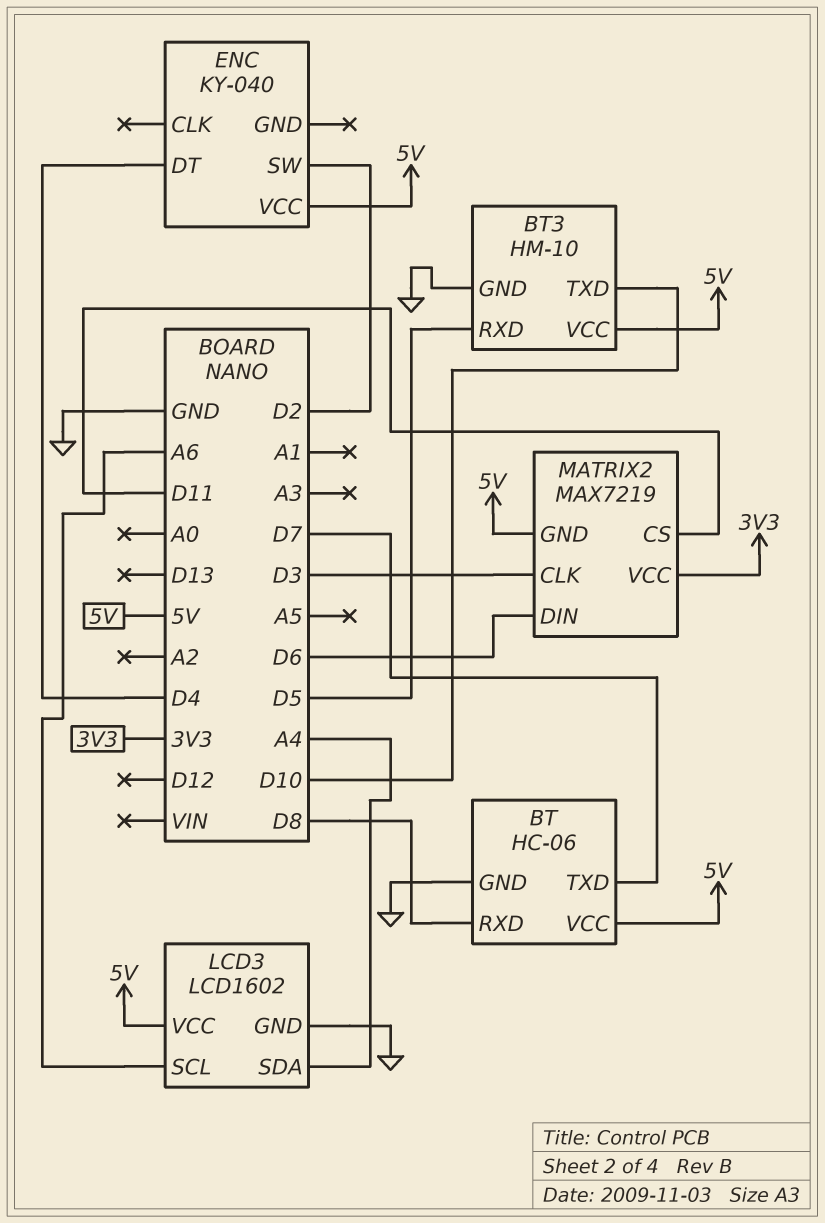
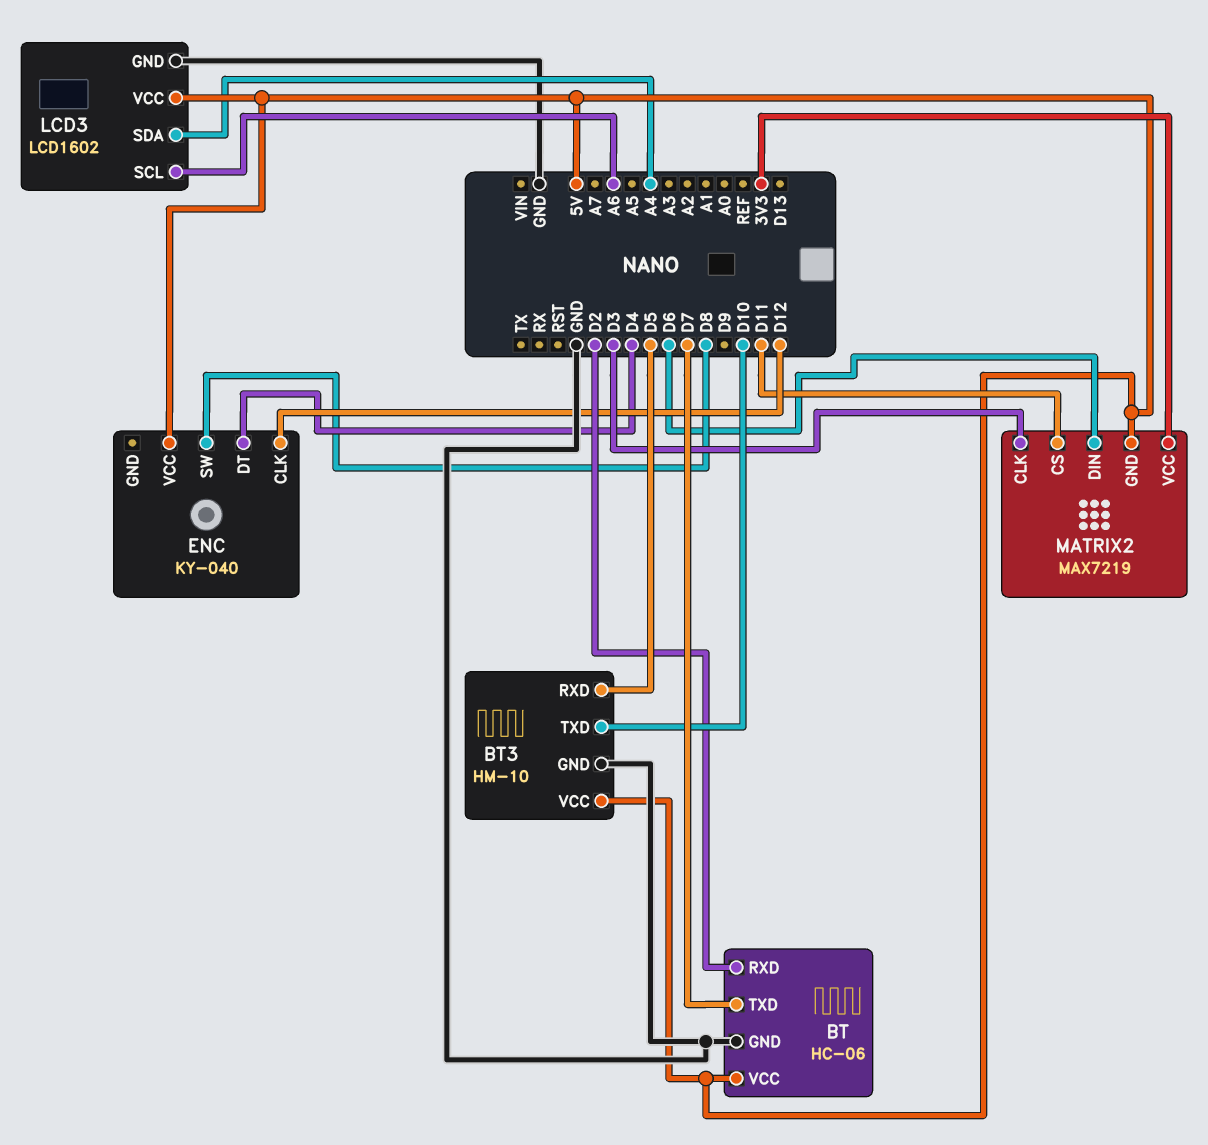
BT pin RXD: D8 -> D2
ENC pin CLK: none -> D12
ENC pin SW: D2 -> D8

